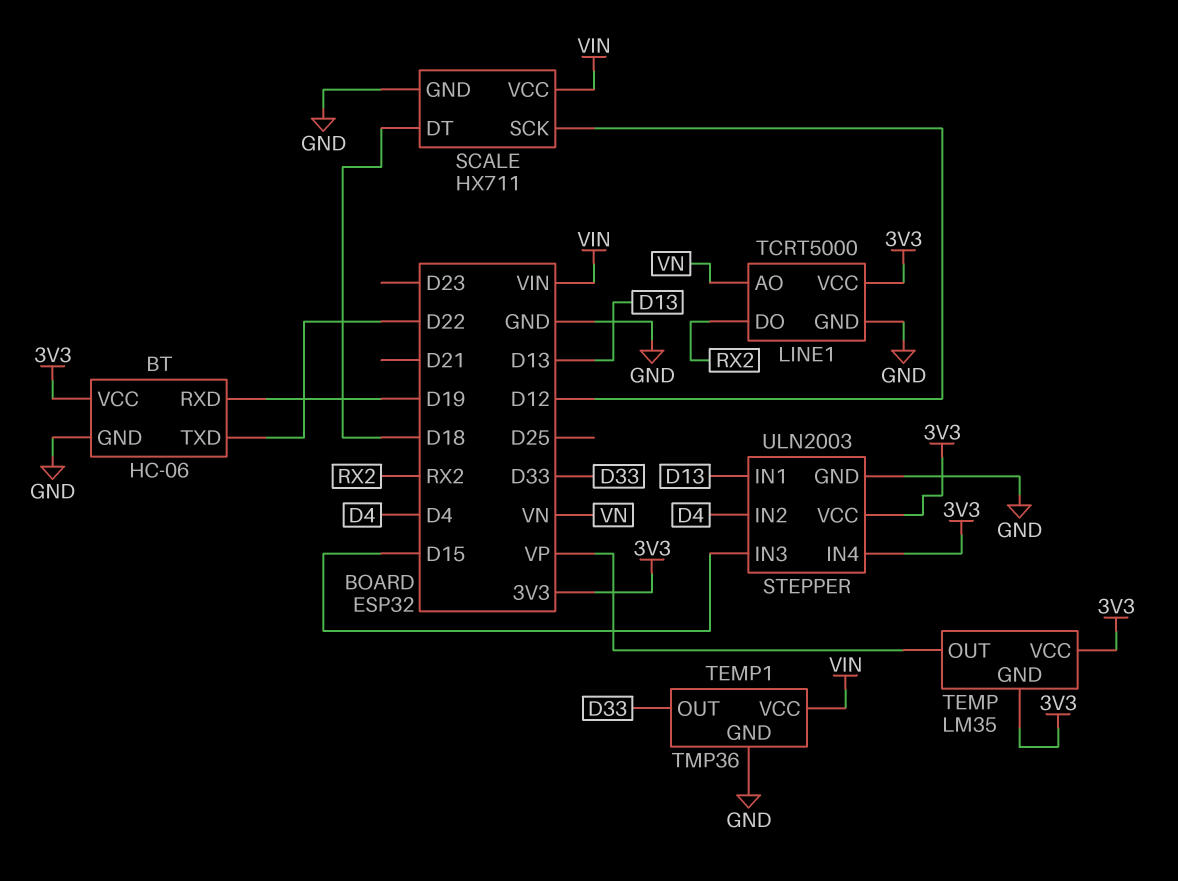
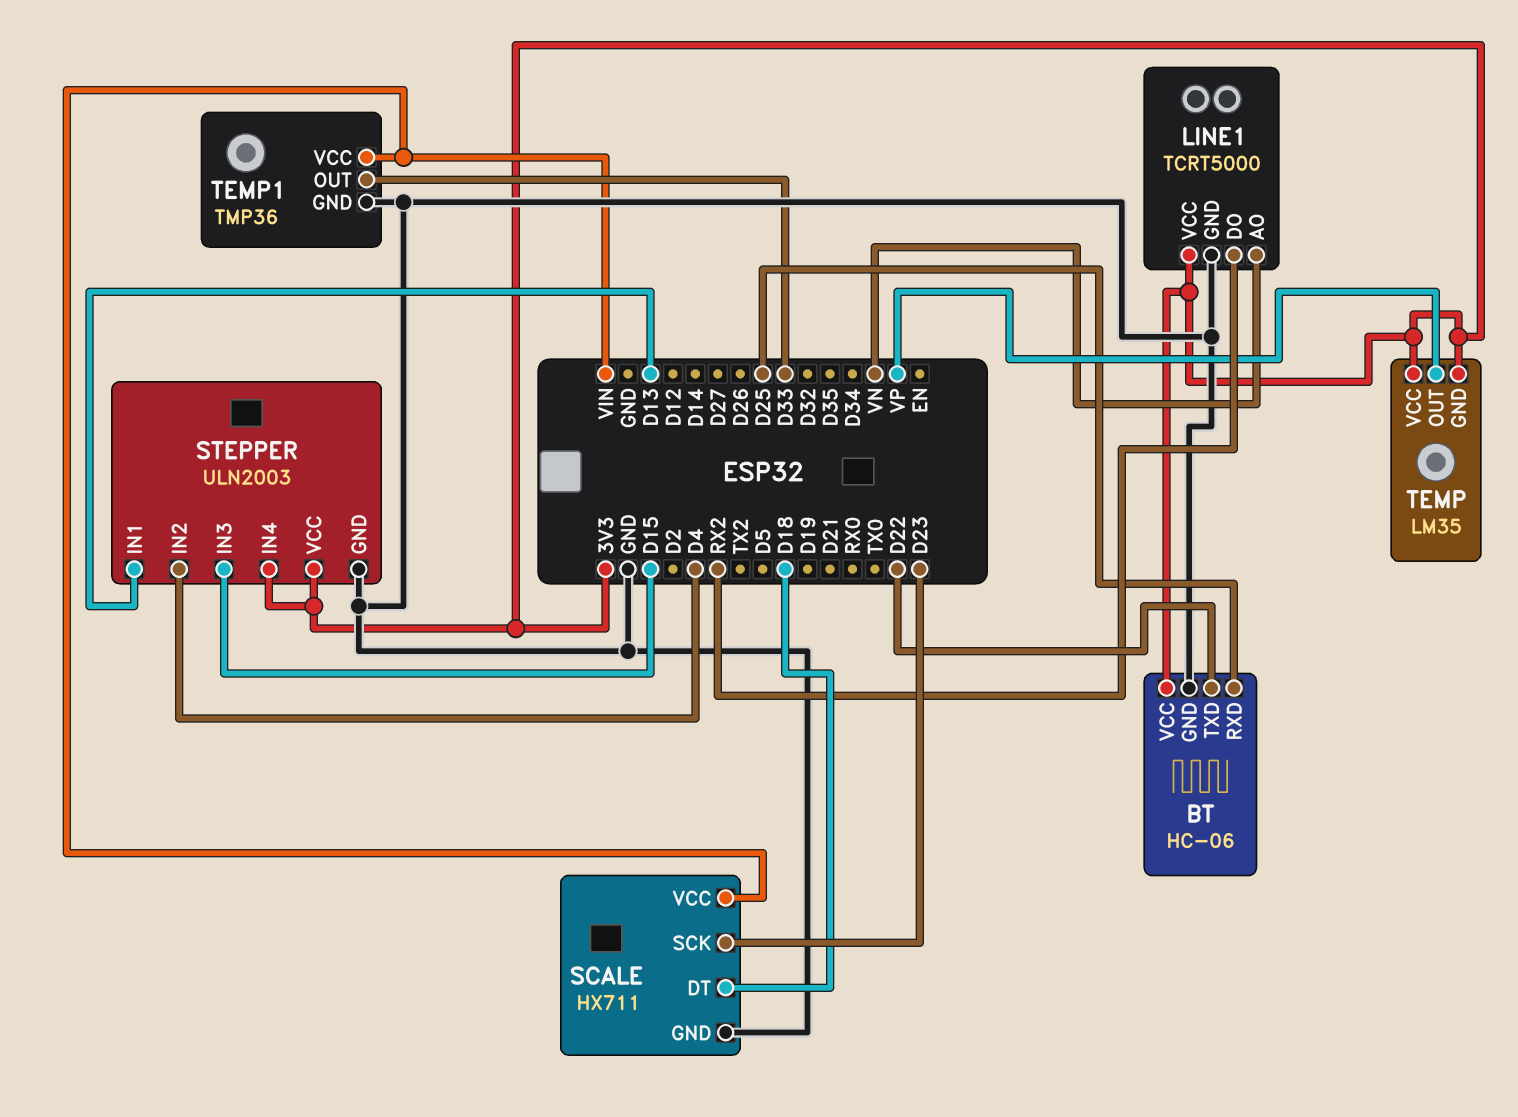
BT pin RXD: D19 -> D25
SCALE pin SCK: D12 -> D23

